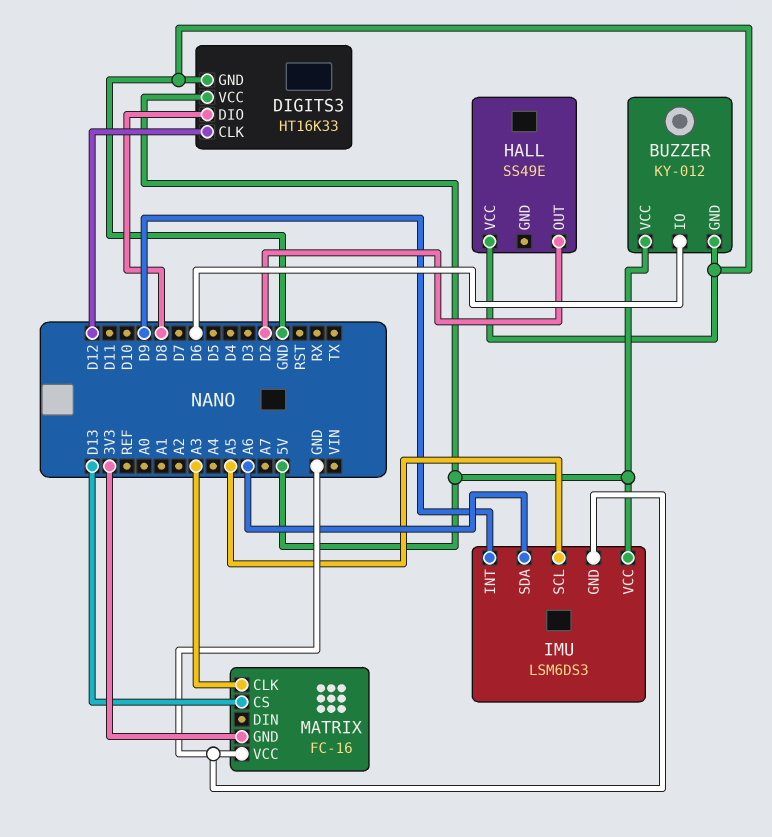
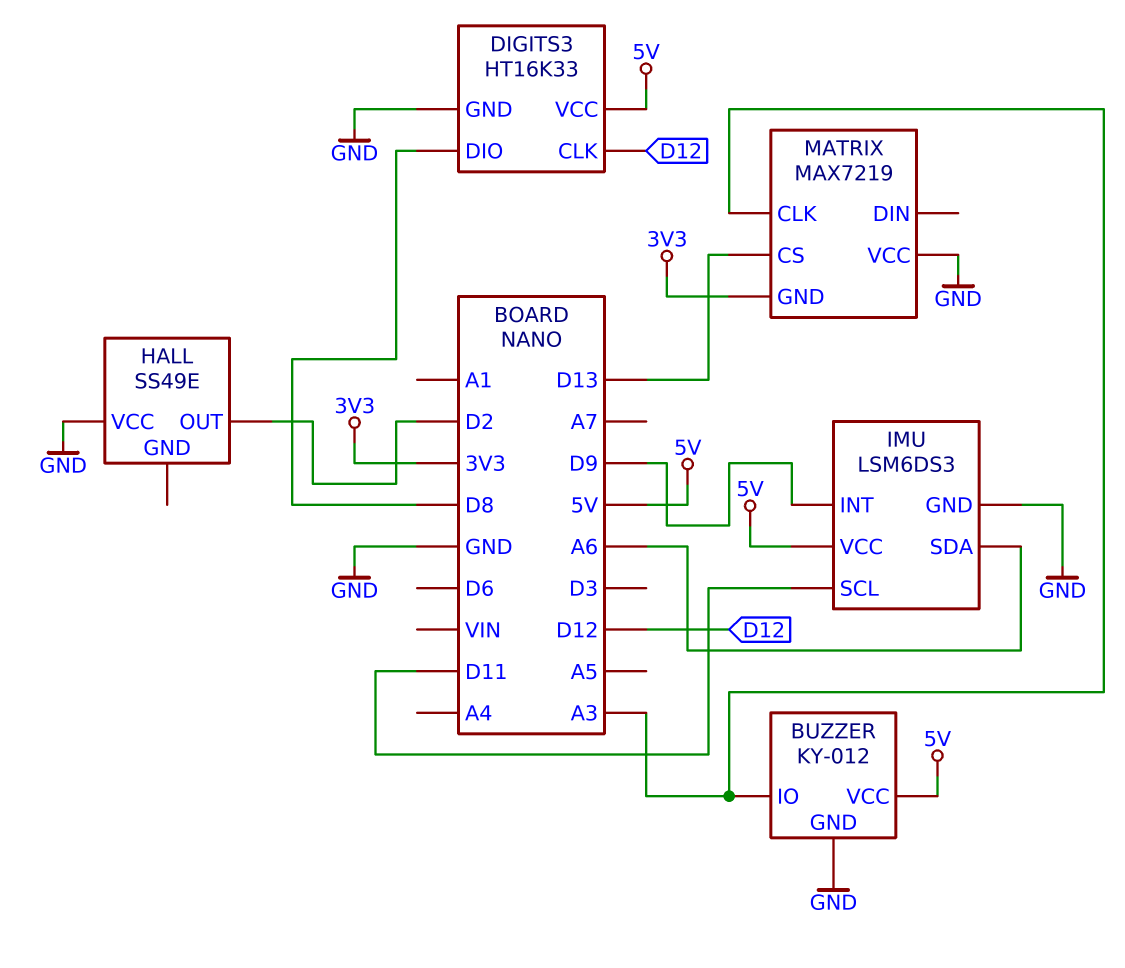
BUZZER pin IO: D6 -> A3
IMU pin SCL: A5 -> D11
MATRIX: FC-16 -> MAX7219

